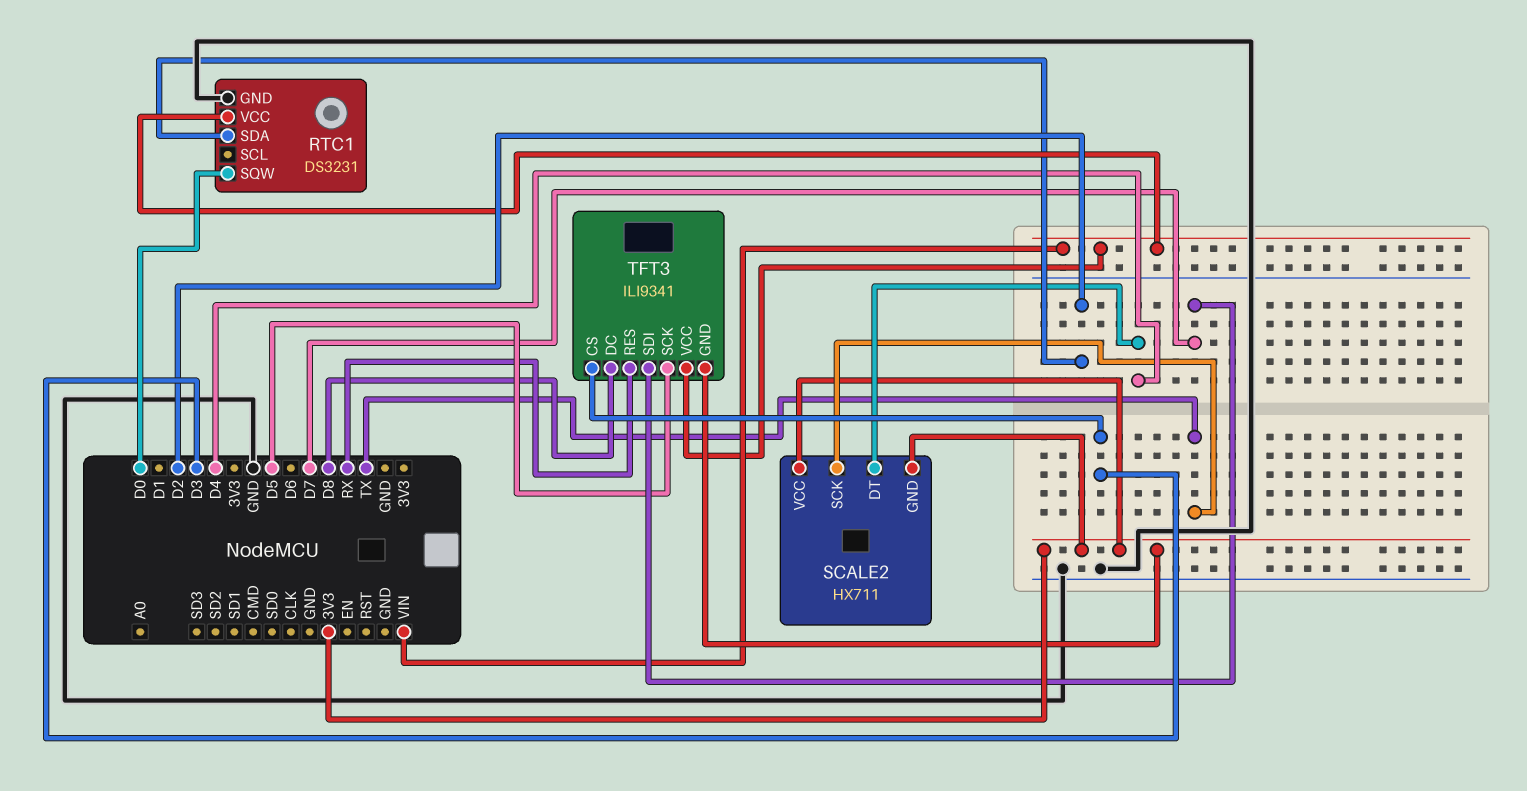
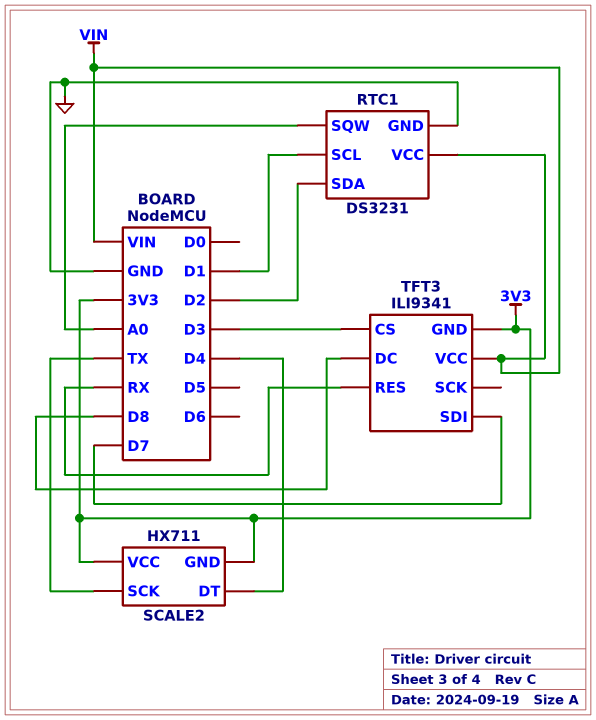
RTC1 pin SCL: none -> D1
RTC1 pin SQW: D0 -> A0
TFT3 pin SCK: D5 -> none

